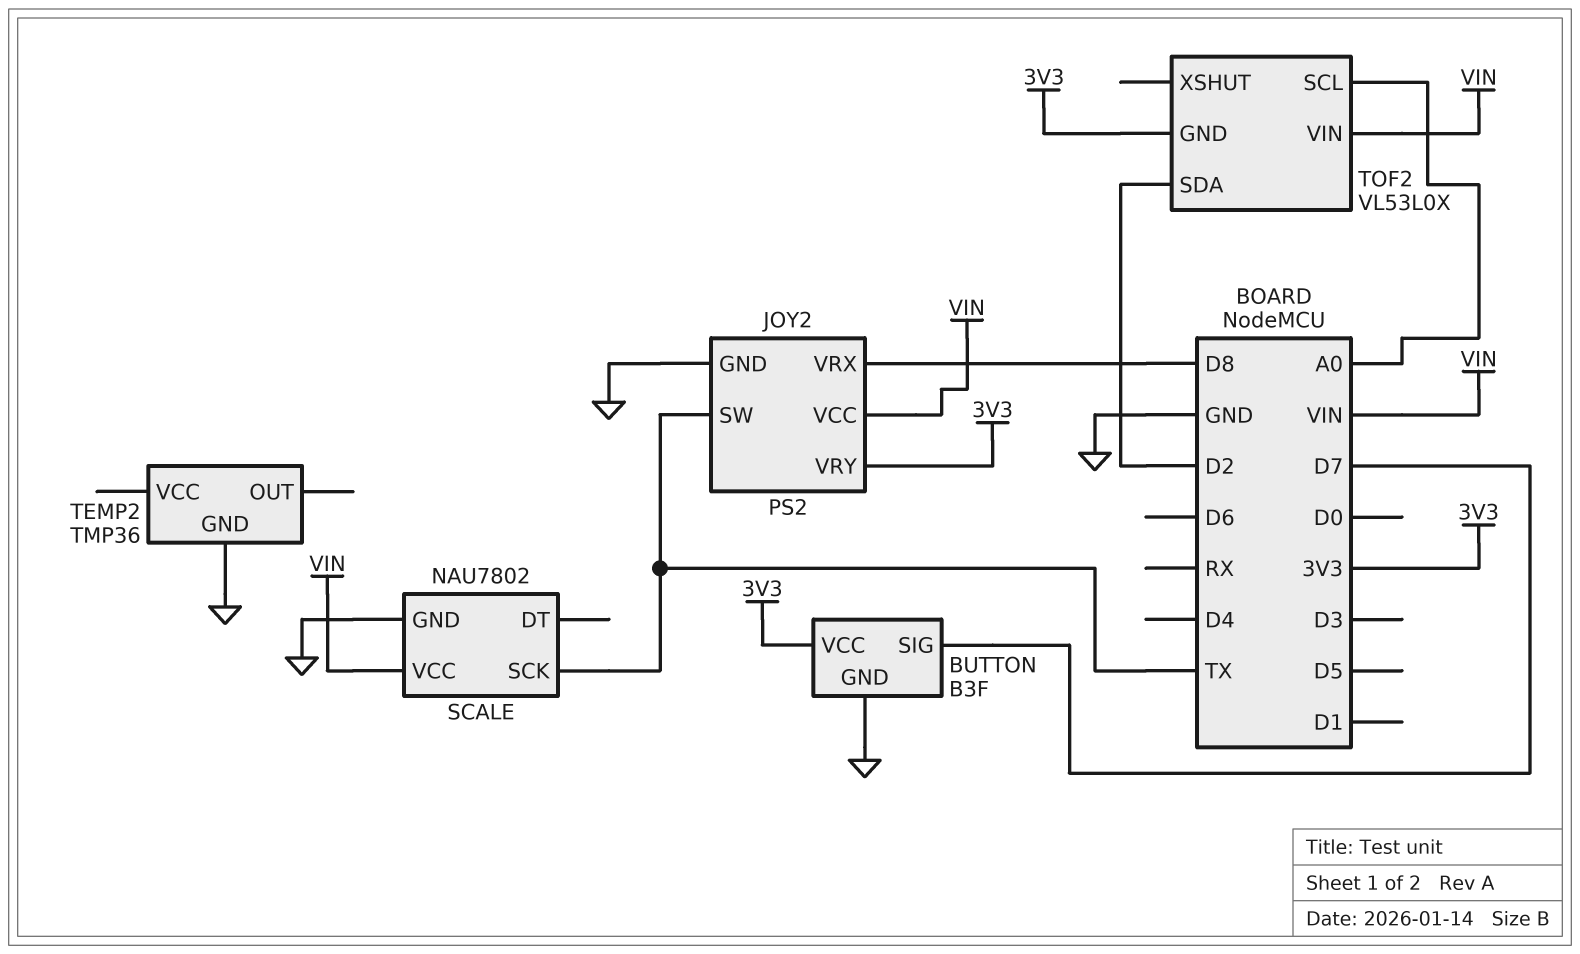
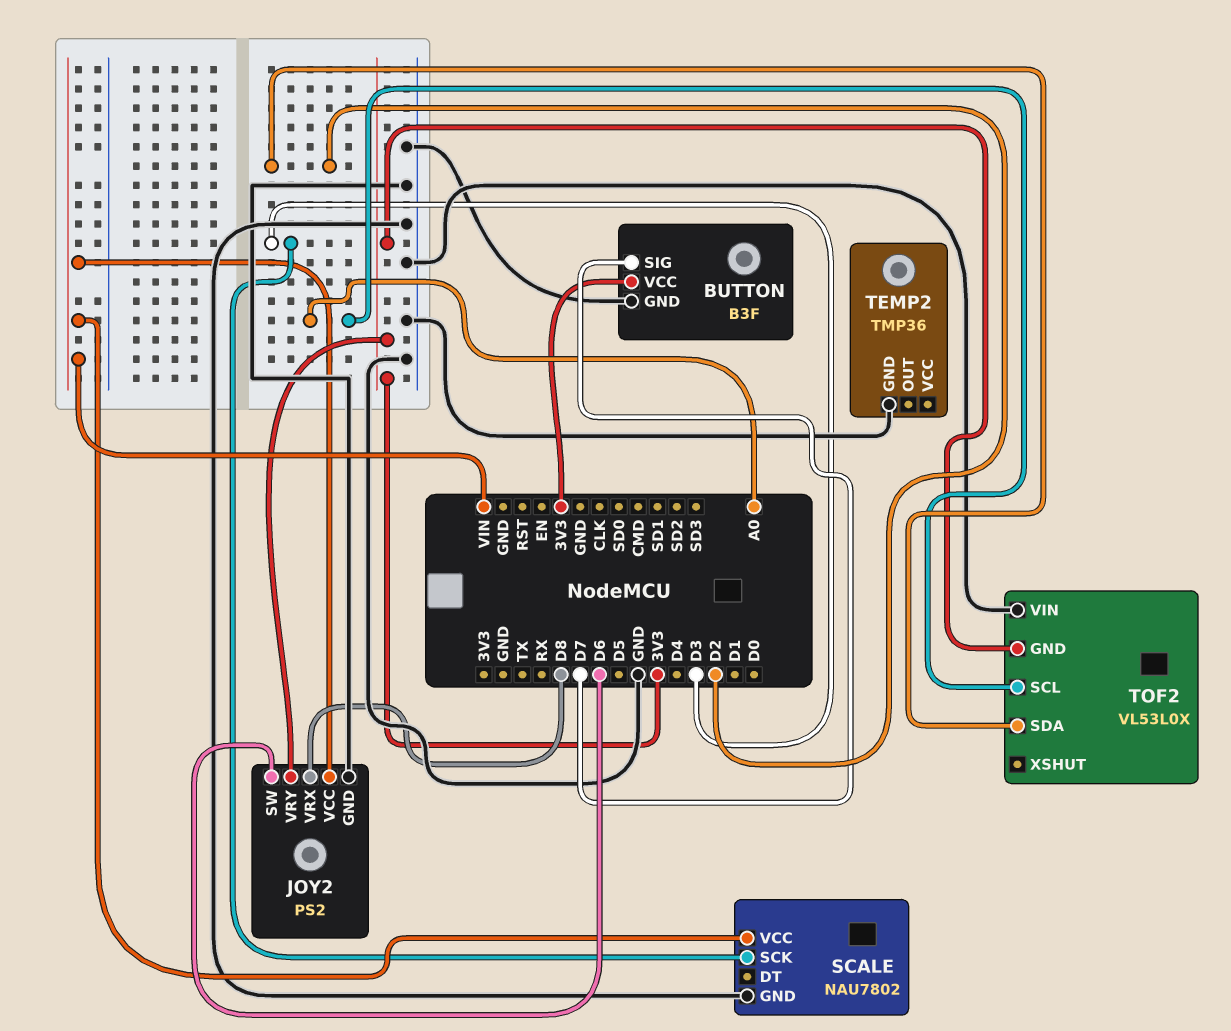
JOY2 pin SW: TX -> D6
SCALE pin SCK: TX -> D3
TOF2 pin VIN: VIN -> GND

